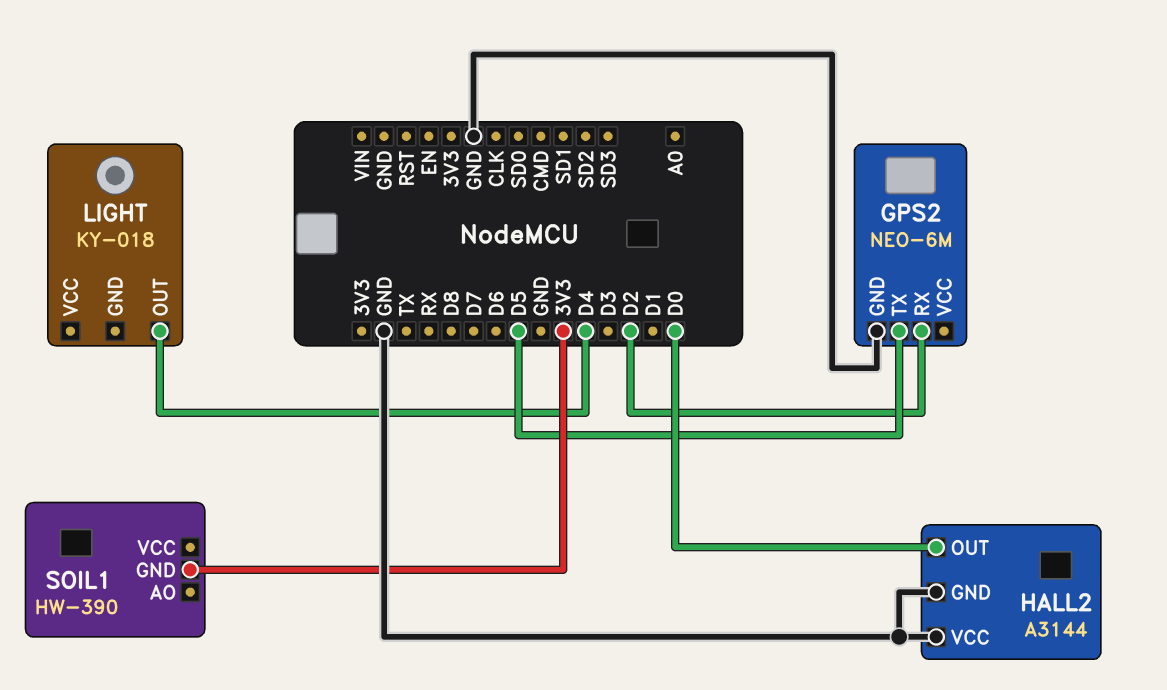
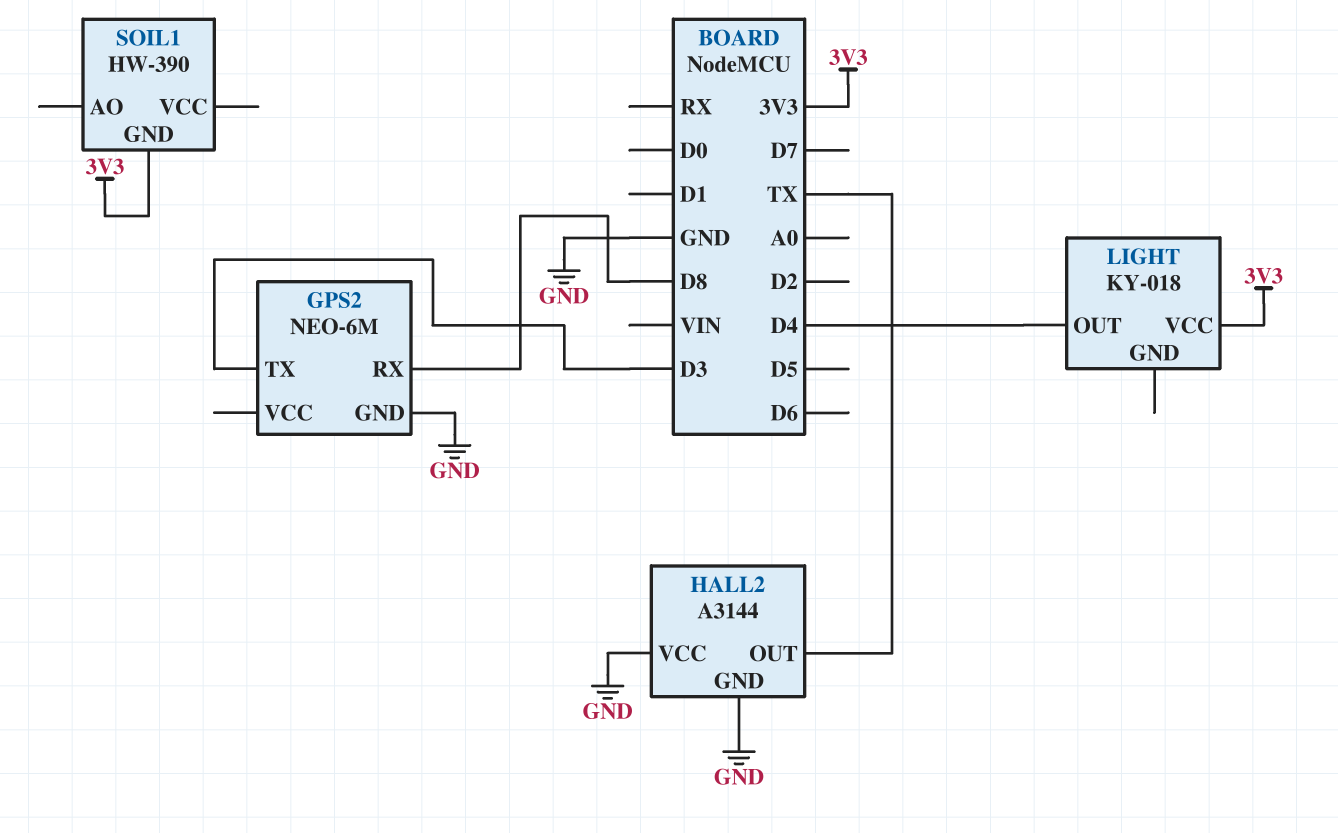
GPS2 pin RX: D2 -> D8
GPS2 pin TX: D5 -> D3
HALL2 pin OUT: D0 -> TX
LIGHT pin VCC: none -> 3V3

